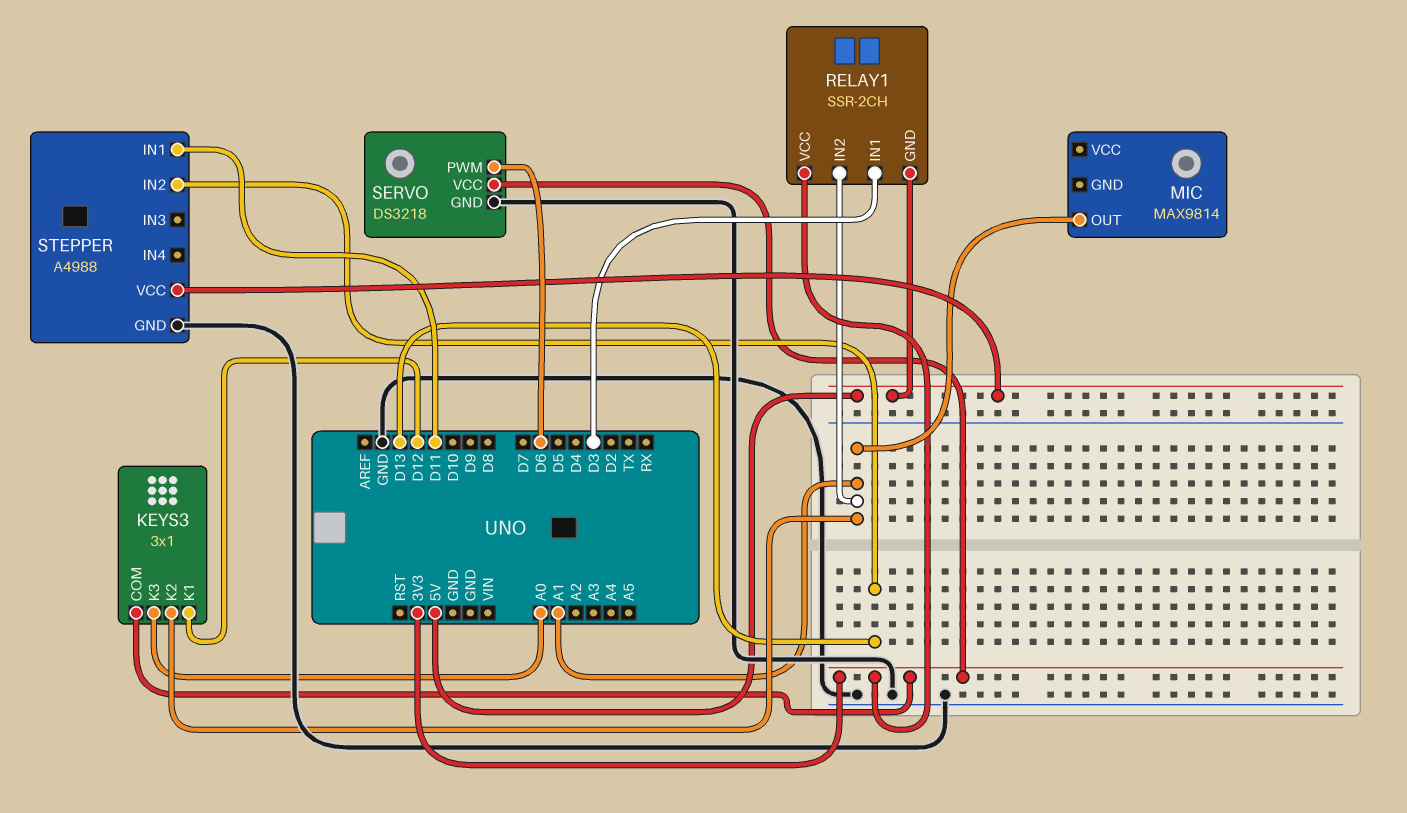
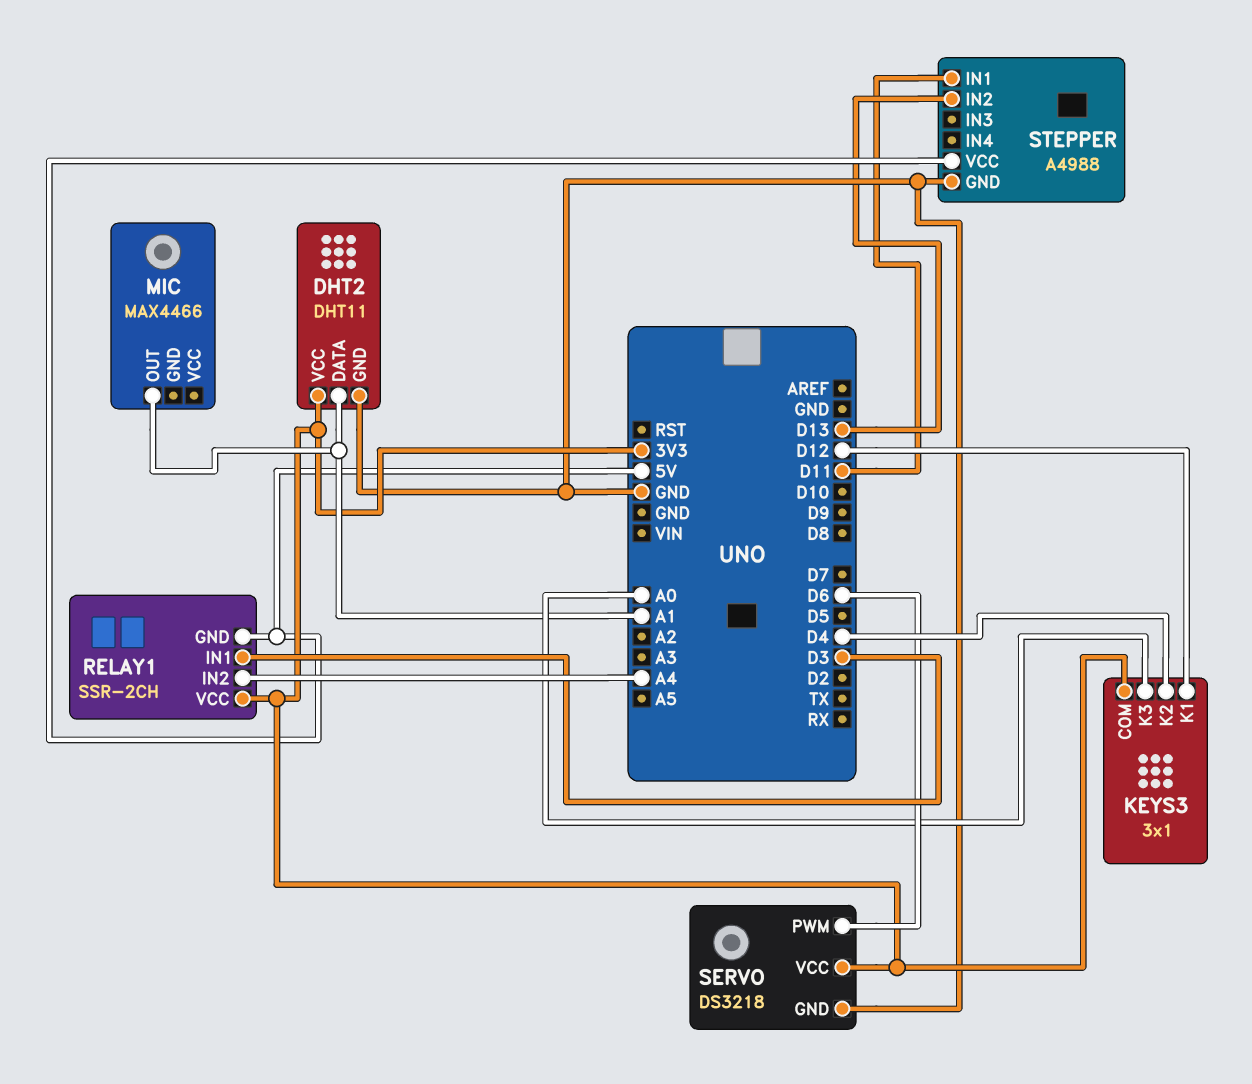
DHT2: none -> DHT11
DHT2 pin DATA: none -> A1
DHT2 pin GND: none -> GND
DHT2 pin VCC: none -> 3V3
KEYS3 pin K2: A1 -> D4
MIC: MAX9814 -> MAX4466
RELAY1 pin IN2: A1 -> A4

